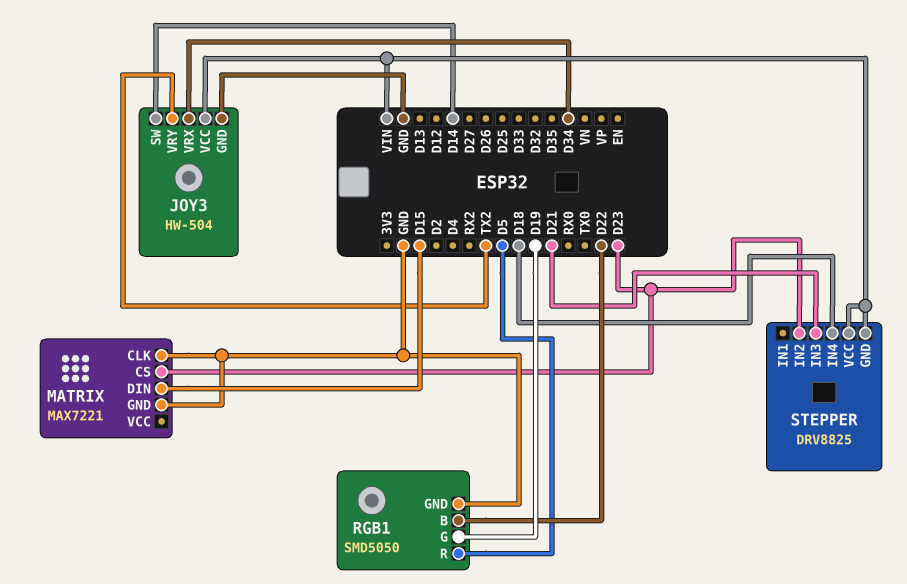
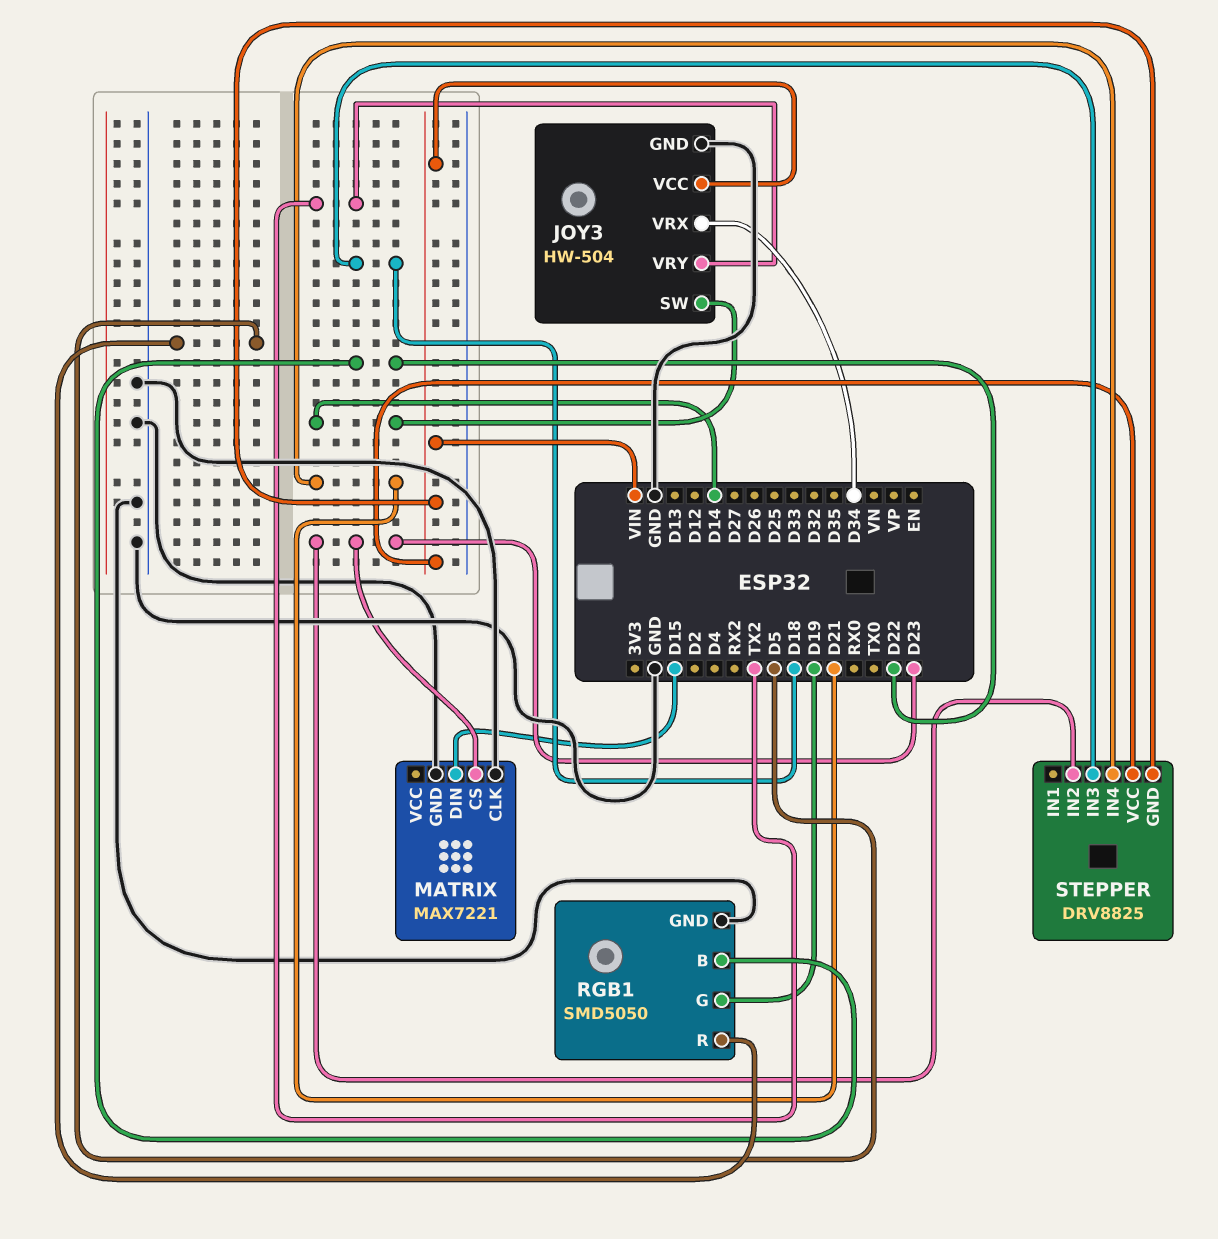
STEPPER pin IN3: D21 -> D18
STEPPER pin IN4: D18 -> D21

